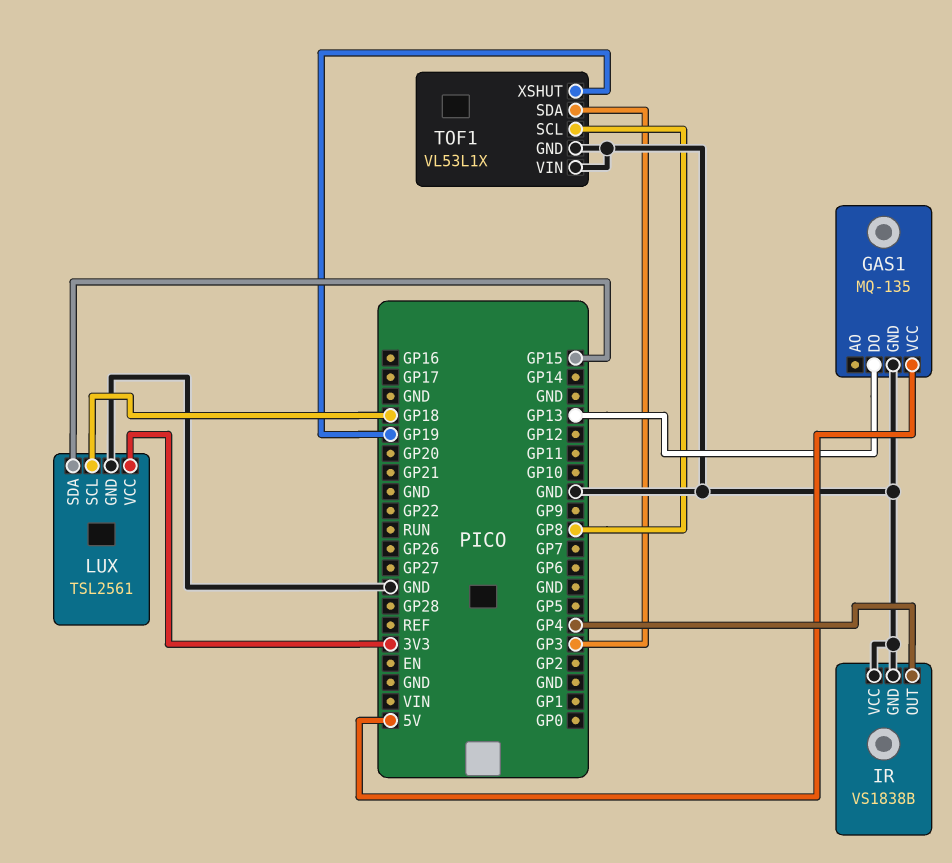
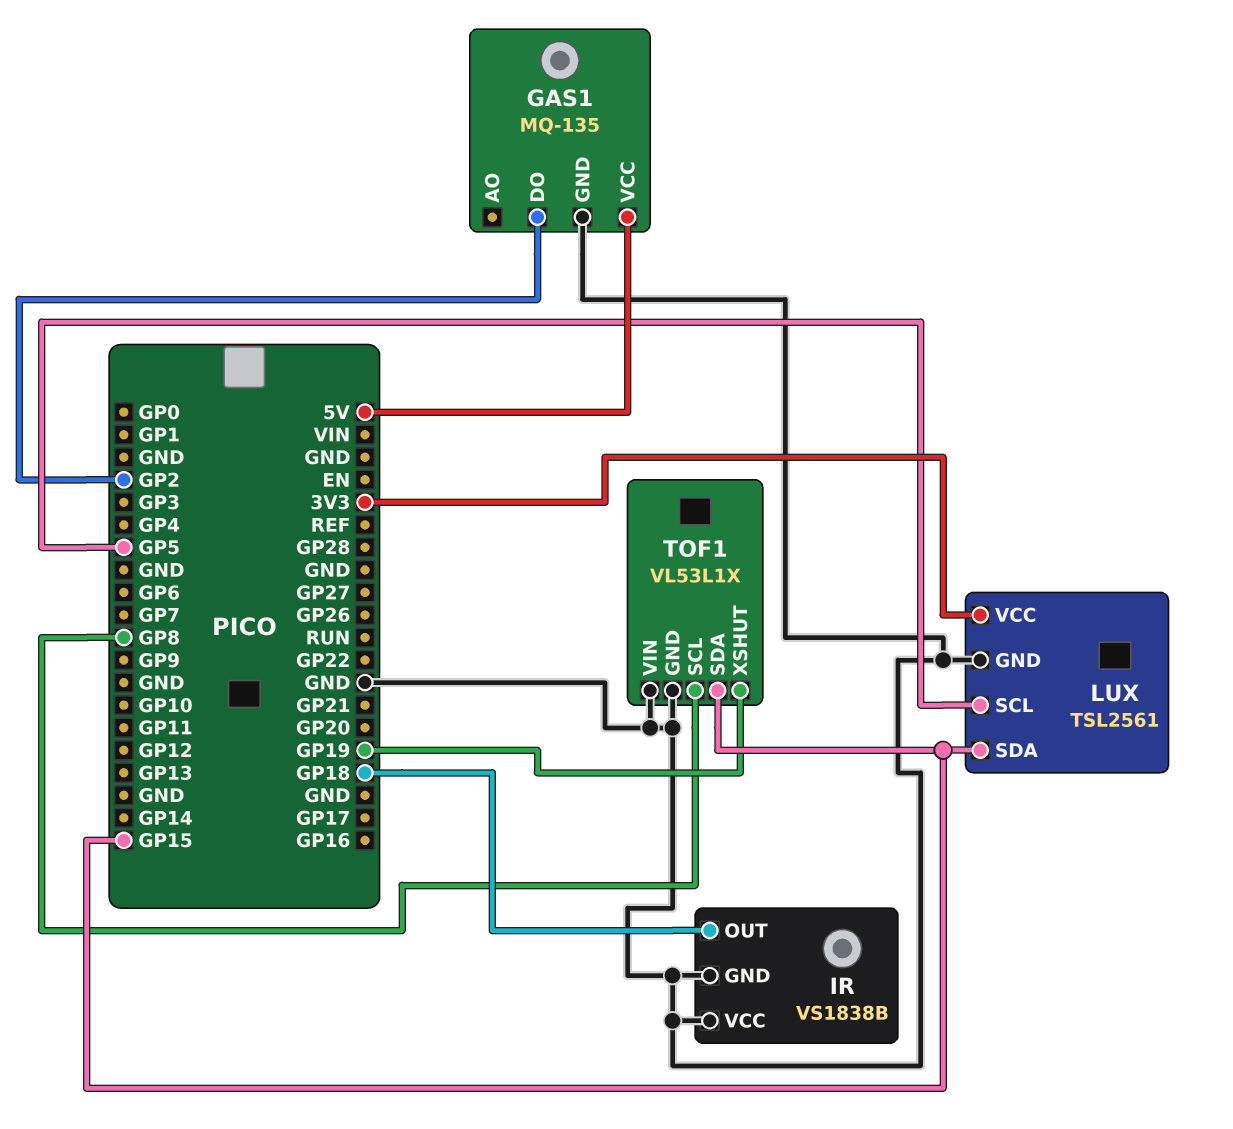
GAS1 pin DO: GP13 -> GP2
IR pin OUT: GP4 -> GP18
LUX pin SCL: GP18 -> GP5
TOF1 pin SDA: GP3 -> GP15

